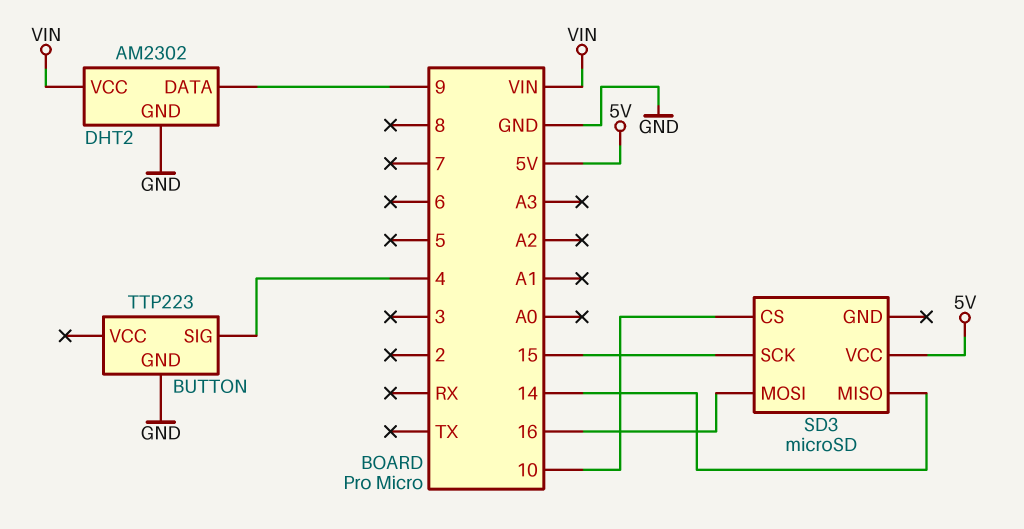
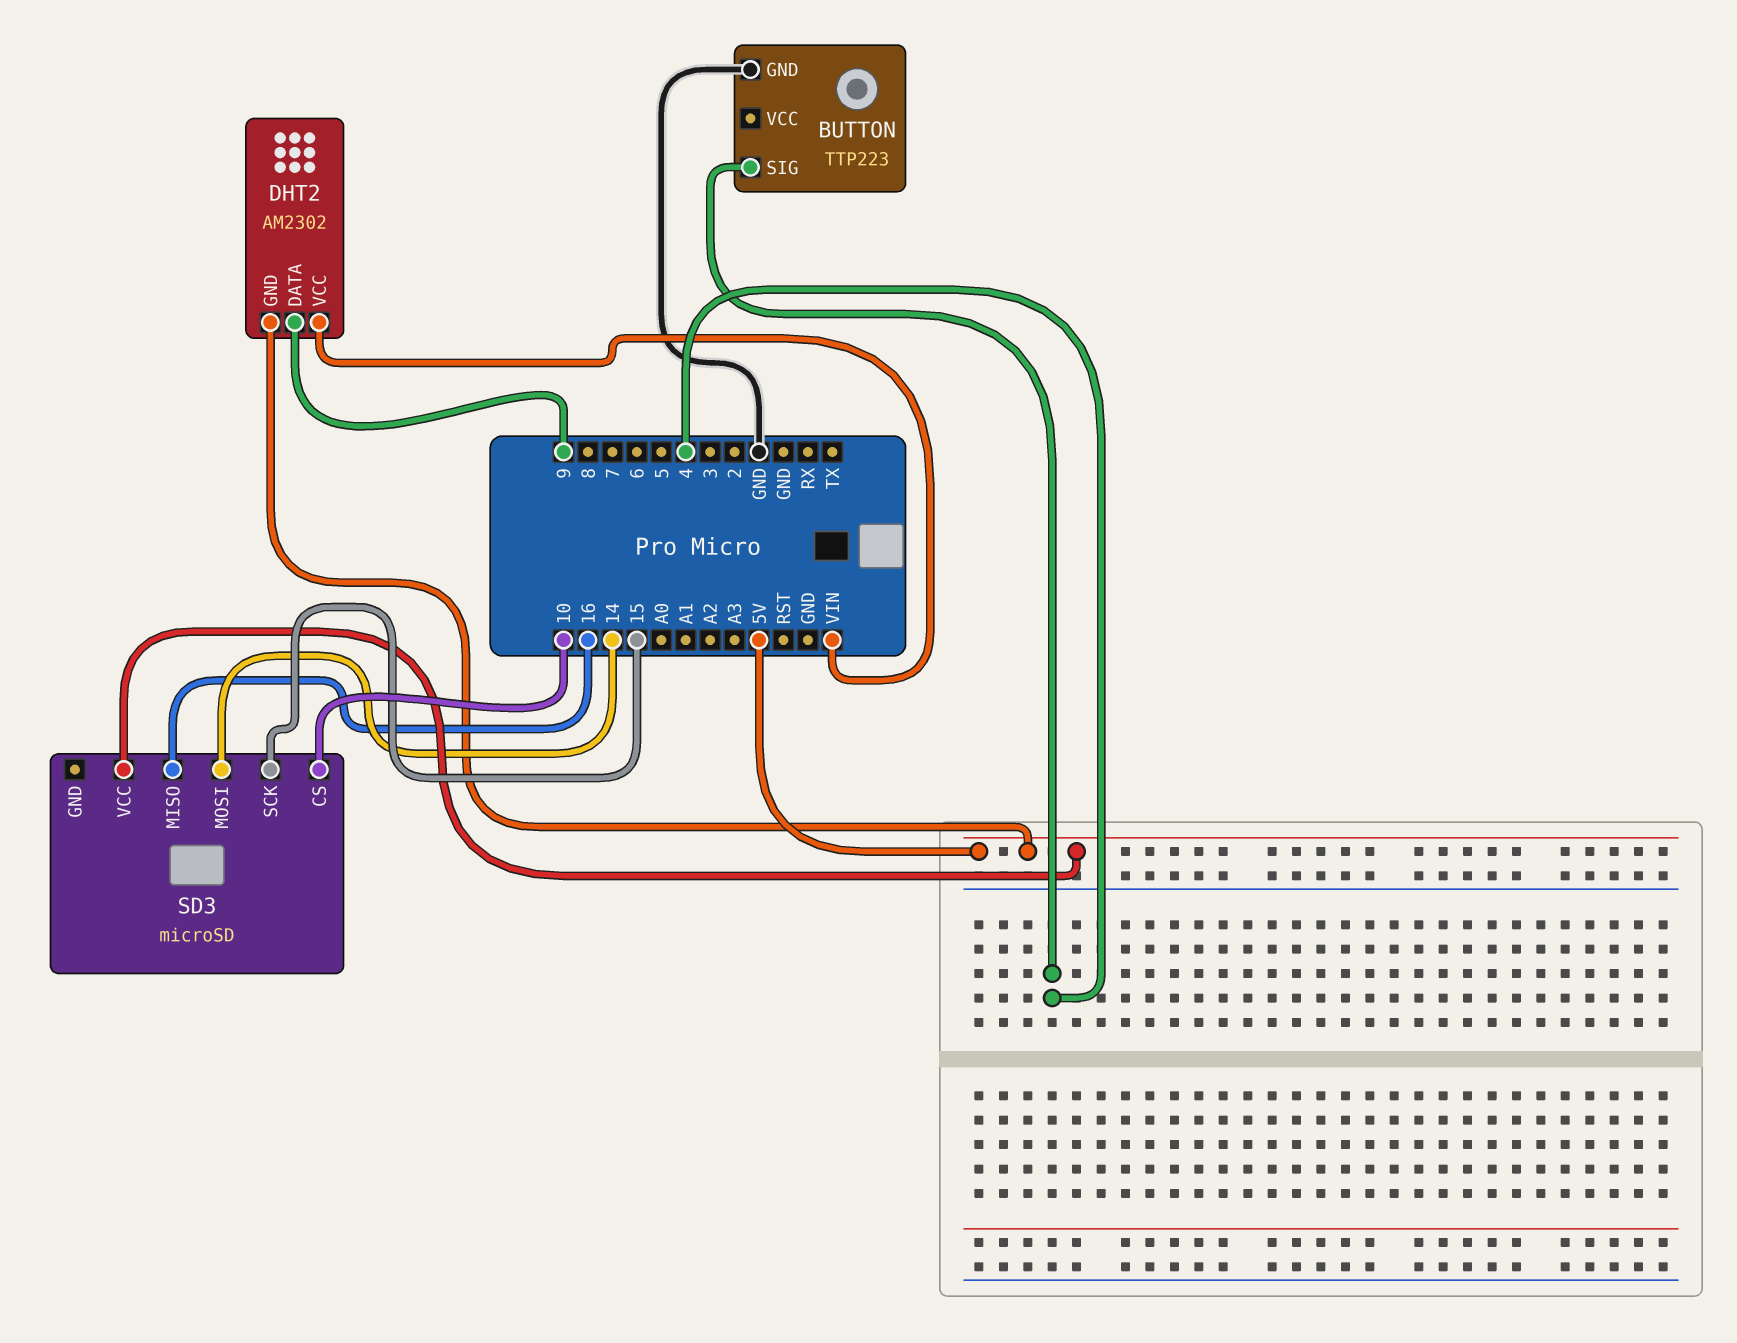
DHT2 pin GND: GND -> 5V
SD3 pin MISO: 14 -> 16
SD3 pin MOSI: 16 -> 14

